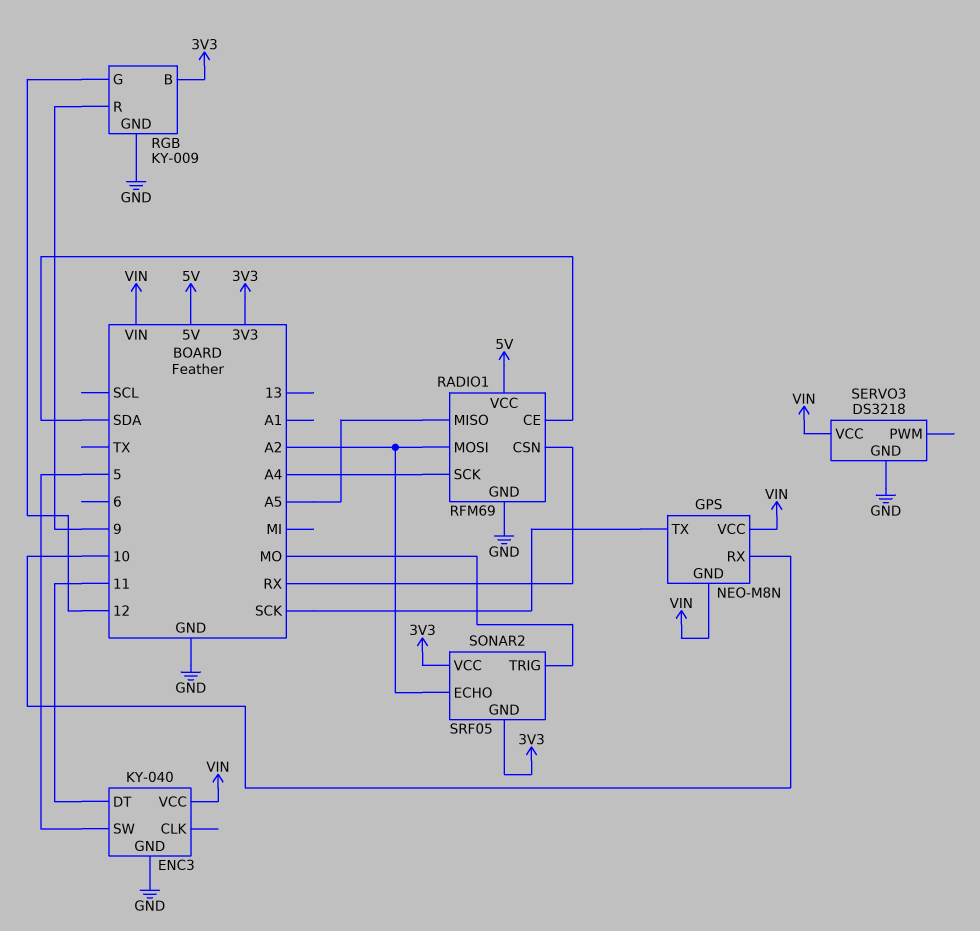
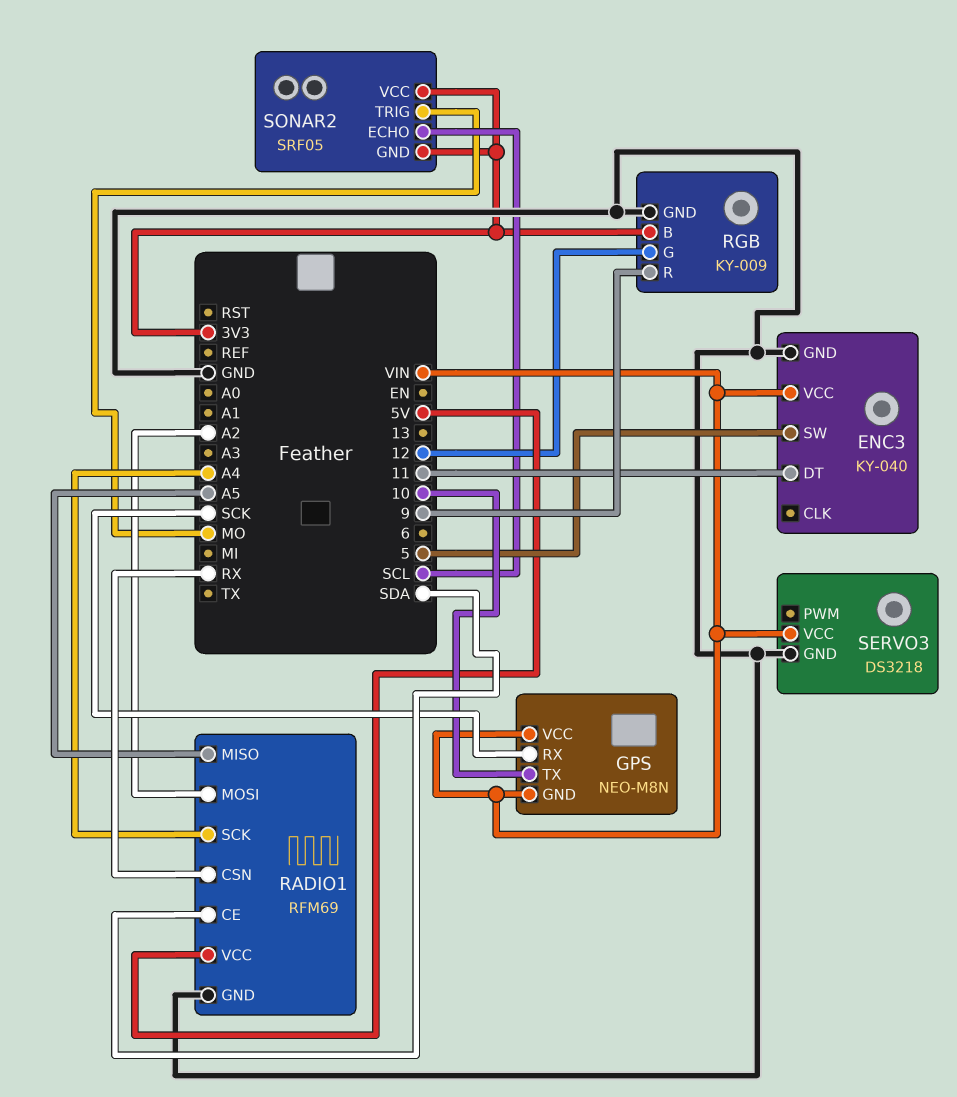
GPS pin RX: 10 -> SCK
GPS pin TX: SCK -> 10
SONAR2 pin ECHO: A2 -> SCL

